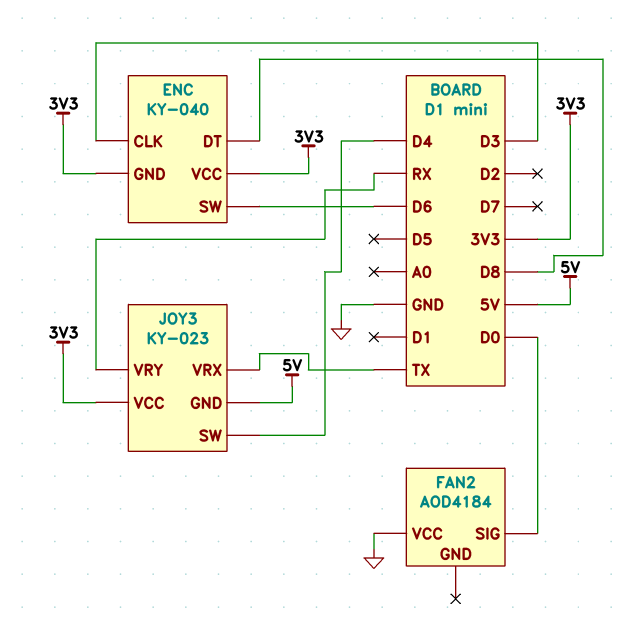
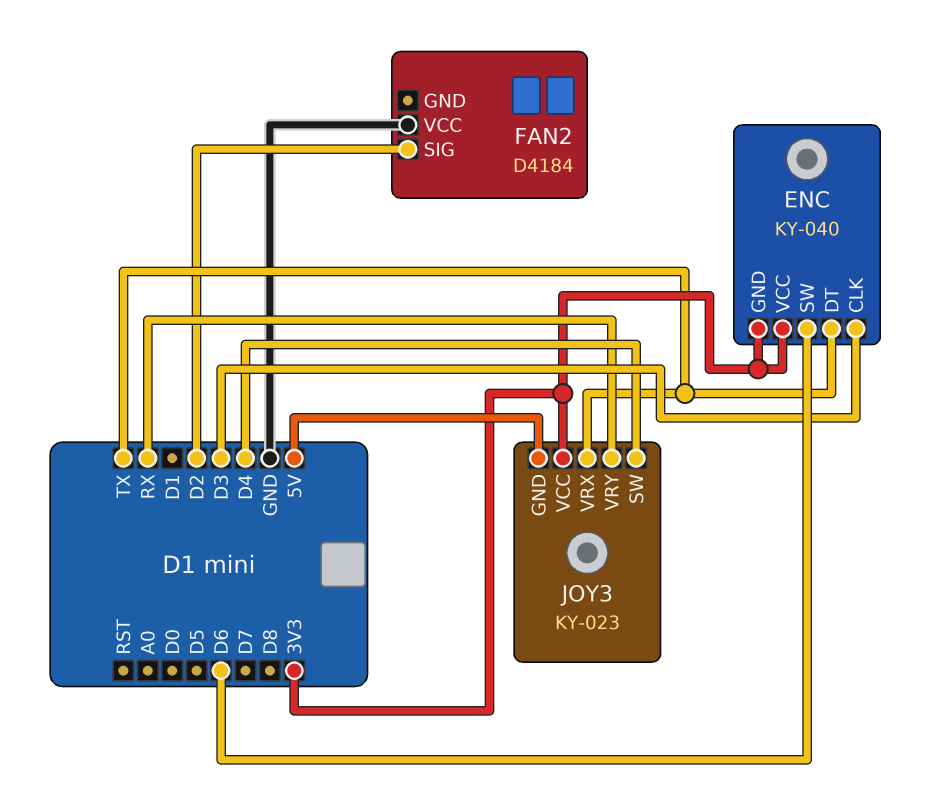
ENC pin DT: D8 -> TX
FAN2: AOD4184 -> D4184
FAN2 pin SIG: D0 -> D2

